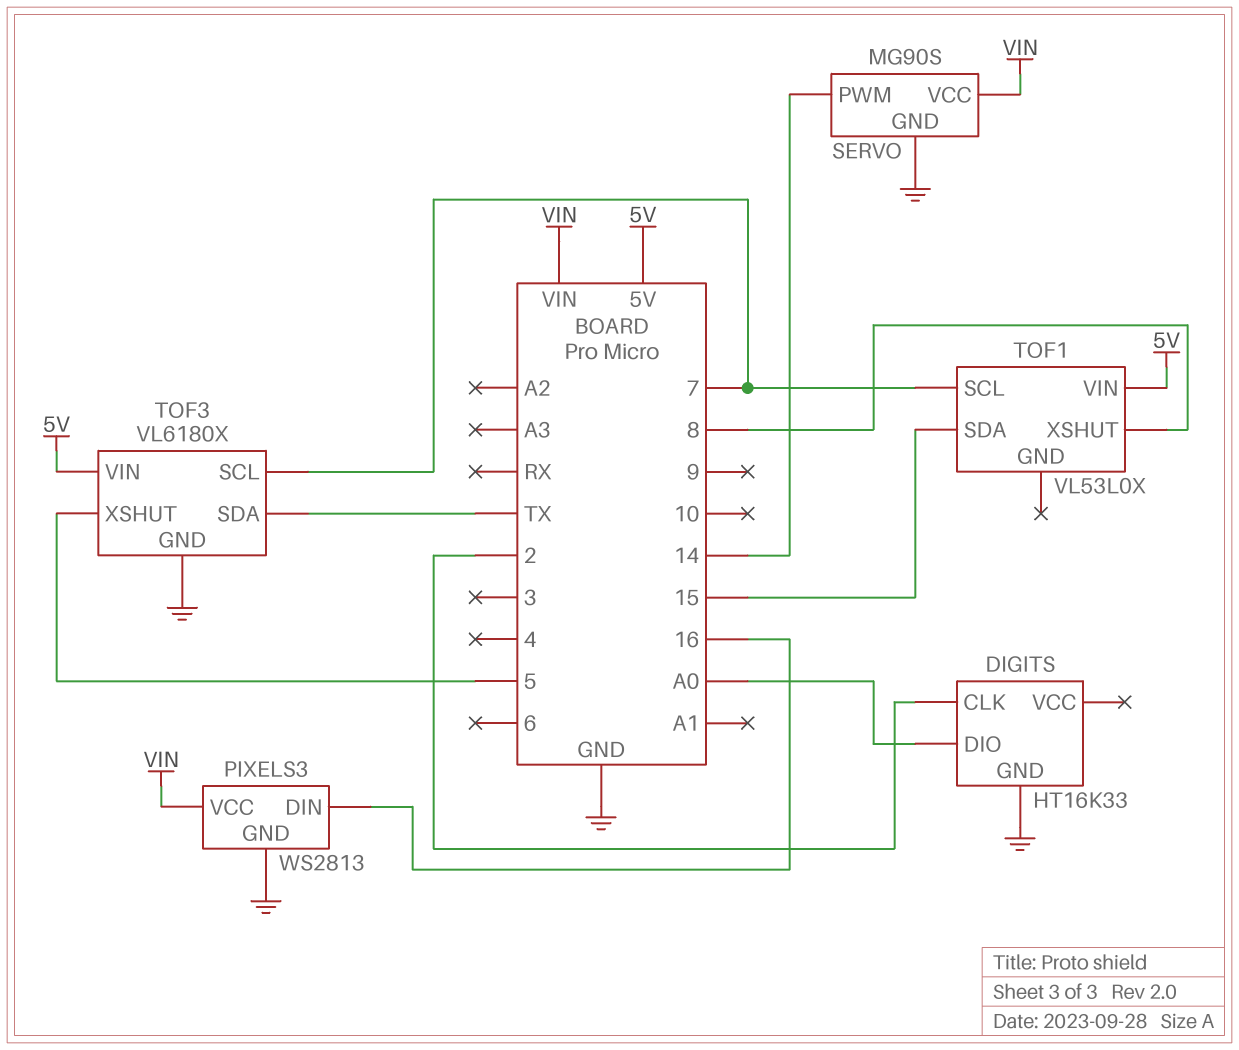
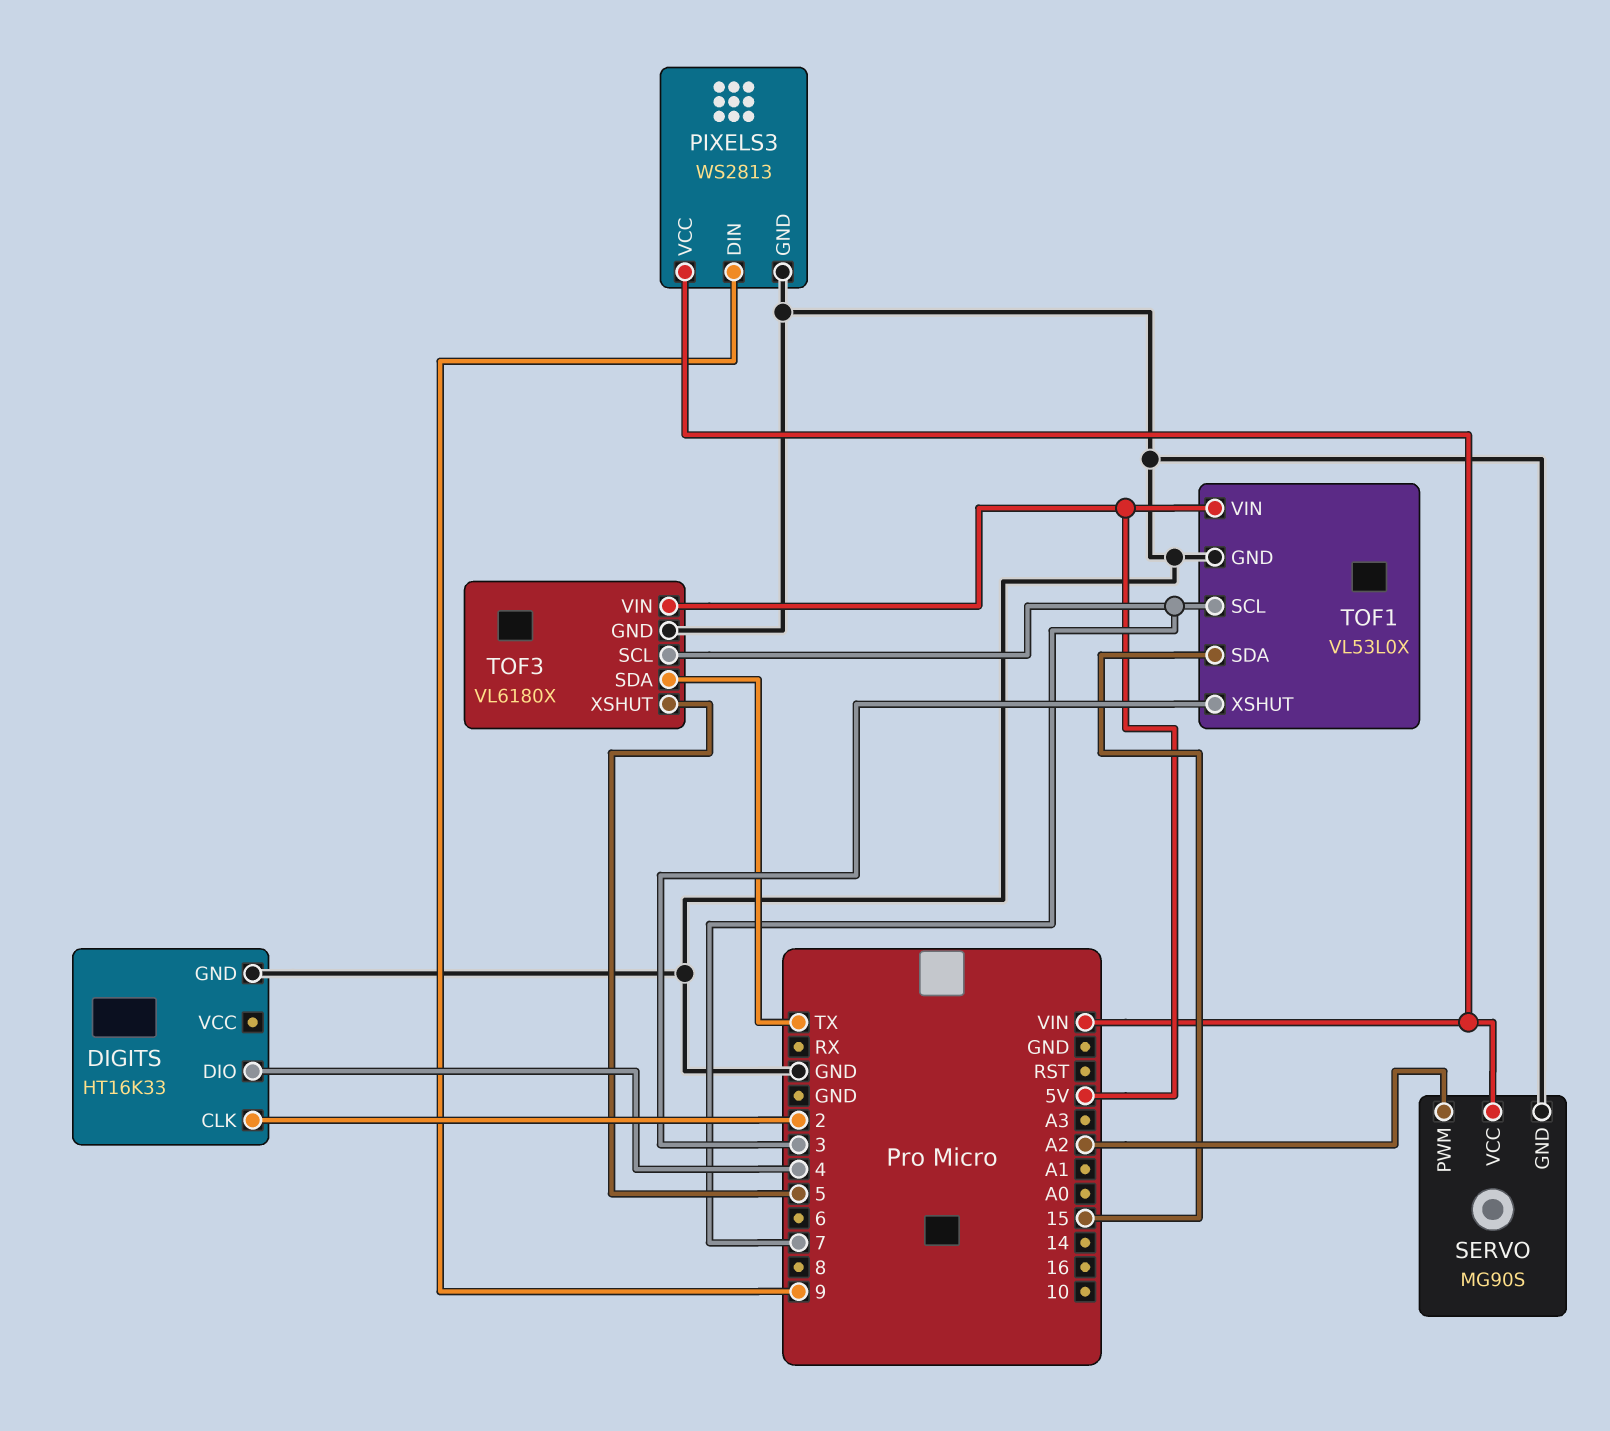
DIGITS pin DIO: A0 -> 4
PIXELS3 pin DIN: 16 -> 9
SERVO pin PWM: 14 -> A2
TOF1 pin GND: none -> GND
TOF1 pin XSHUT: 8 -> 3

